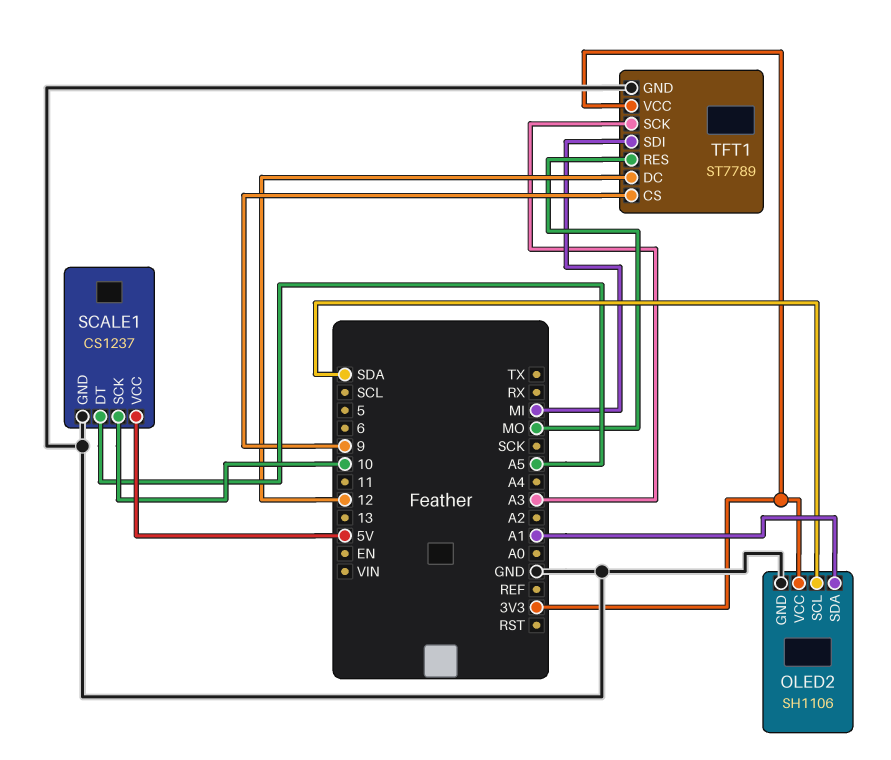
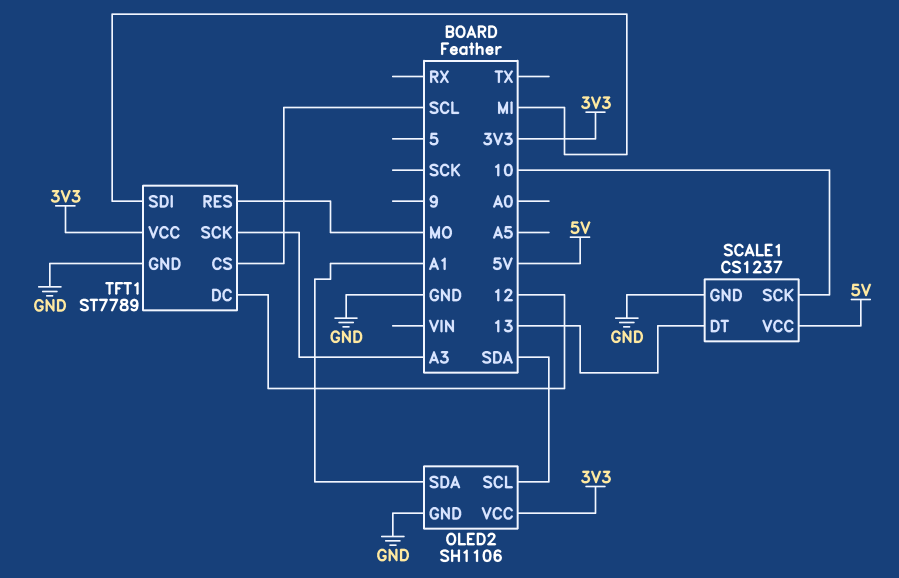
SCALE1 pin DT: A5 -> 13
TFT1 pin CS: 9 -> SCL

